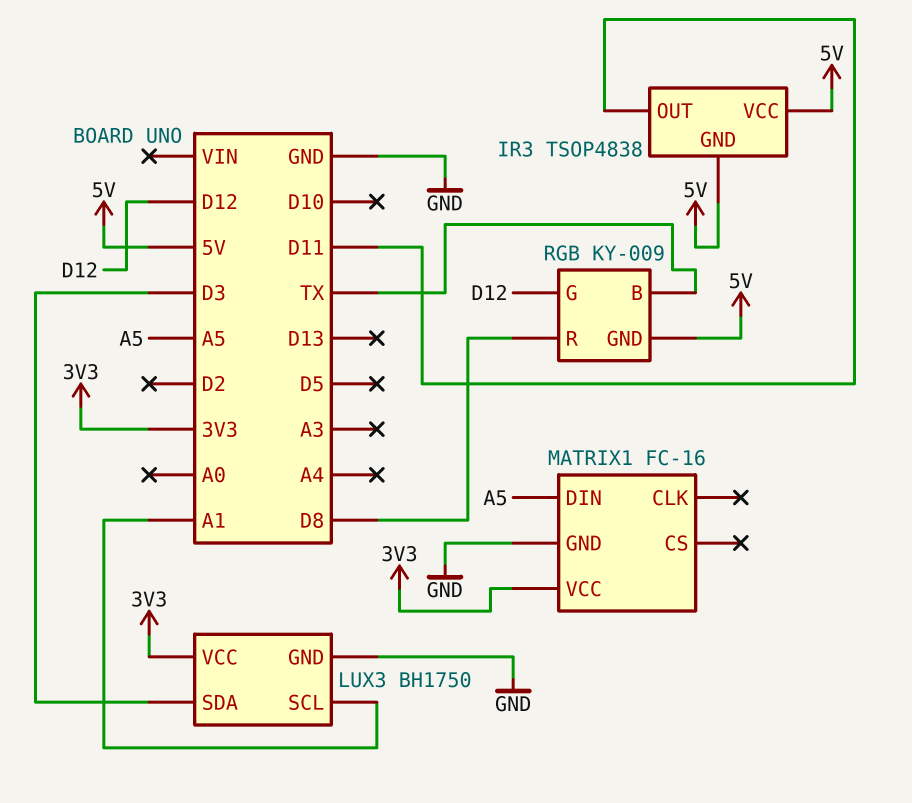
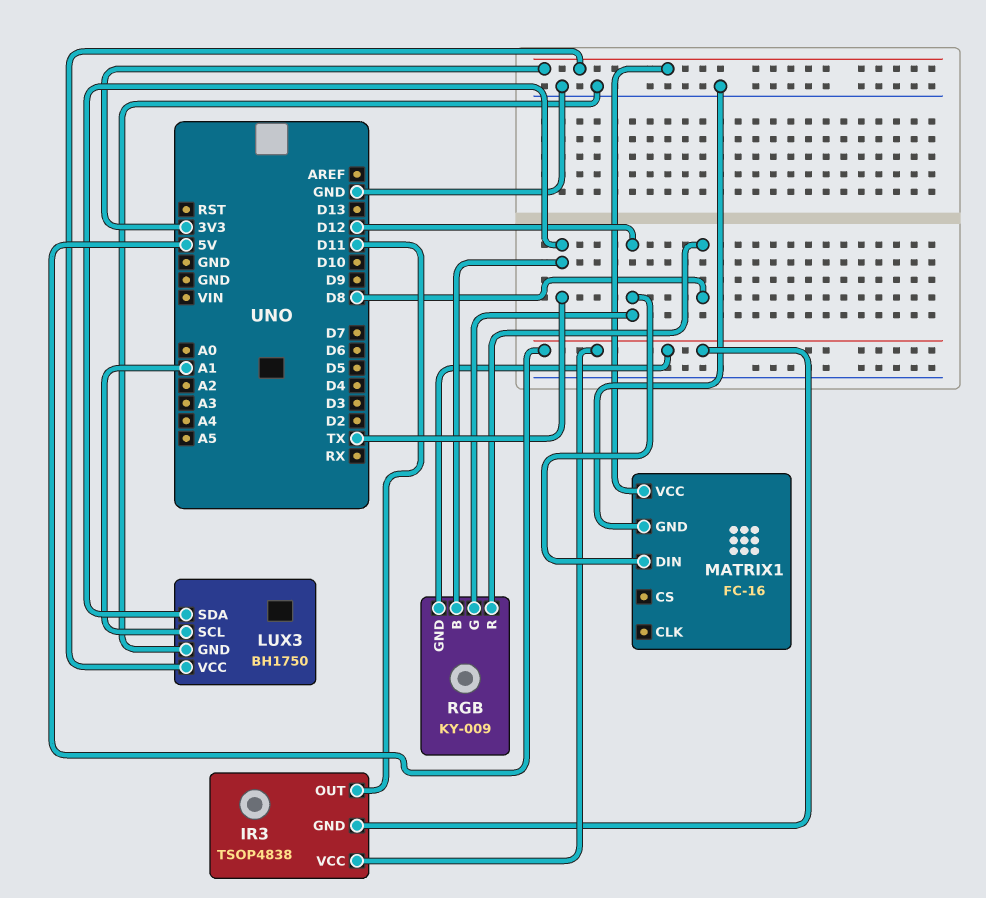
LUX3 pin SDA: D3 -> TX
MATRIX1 pin DIN: A5 -> D12

